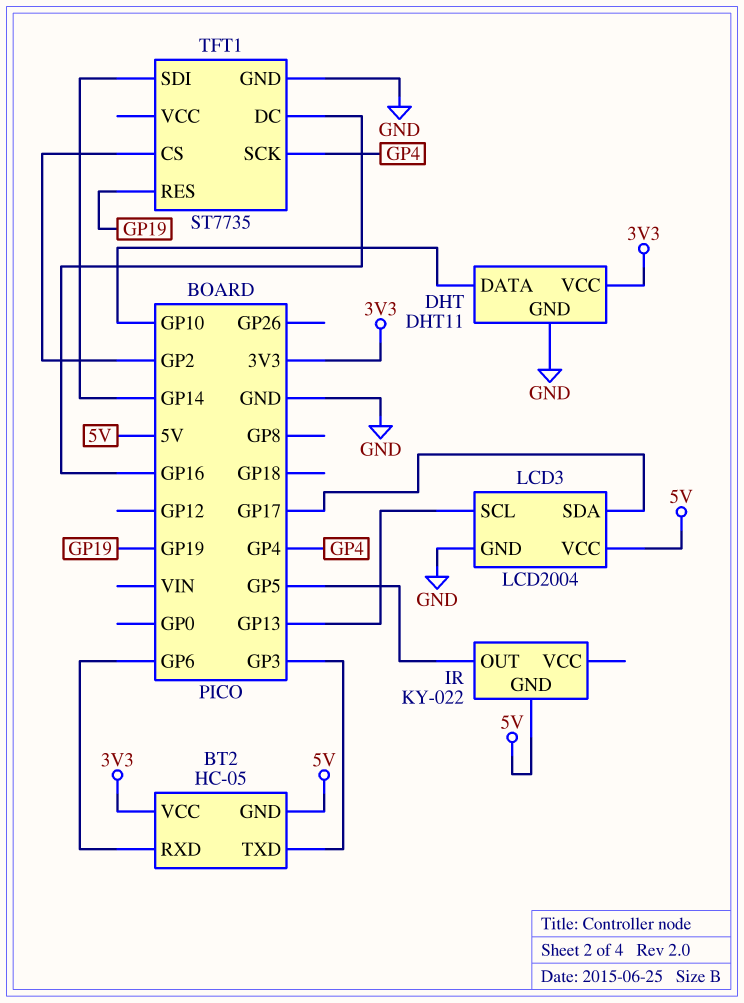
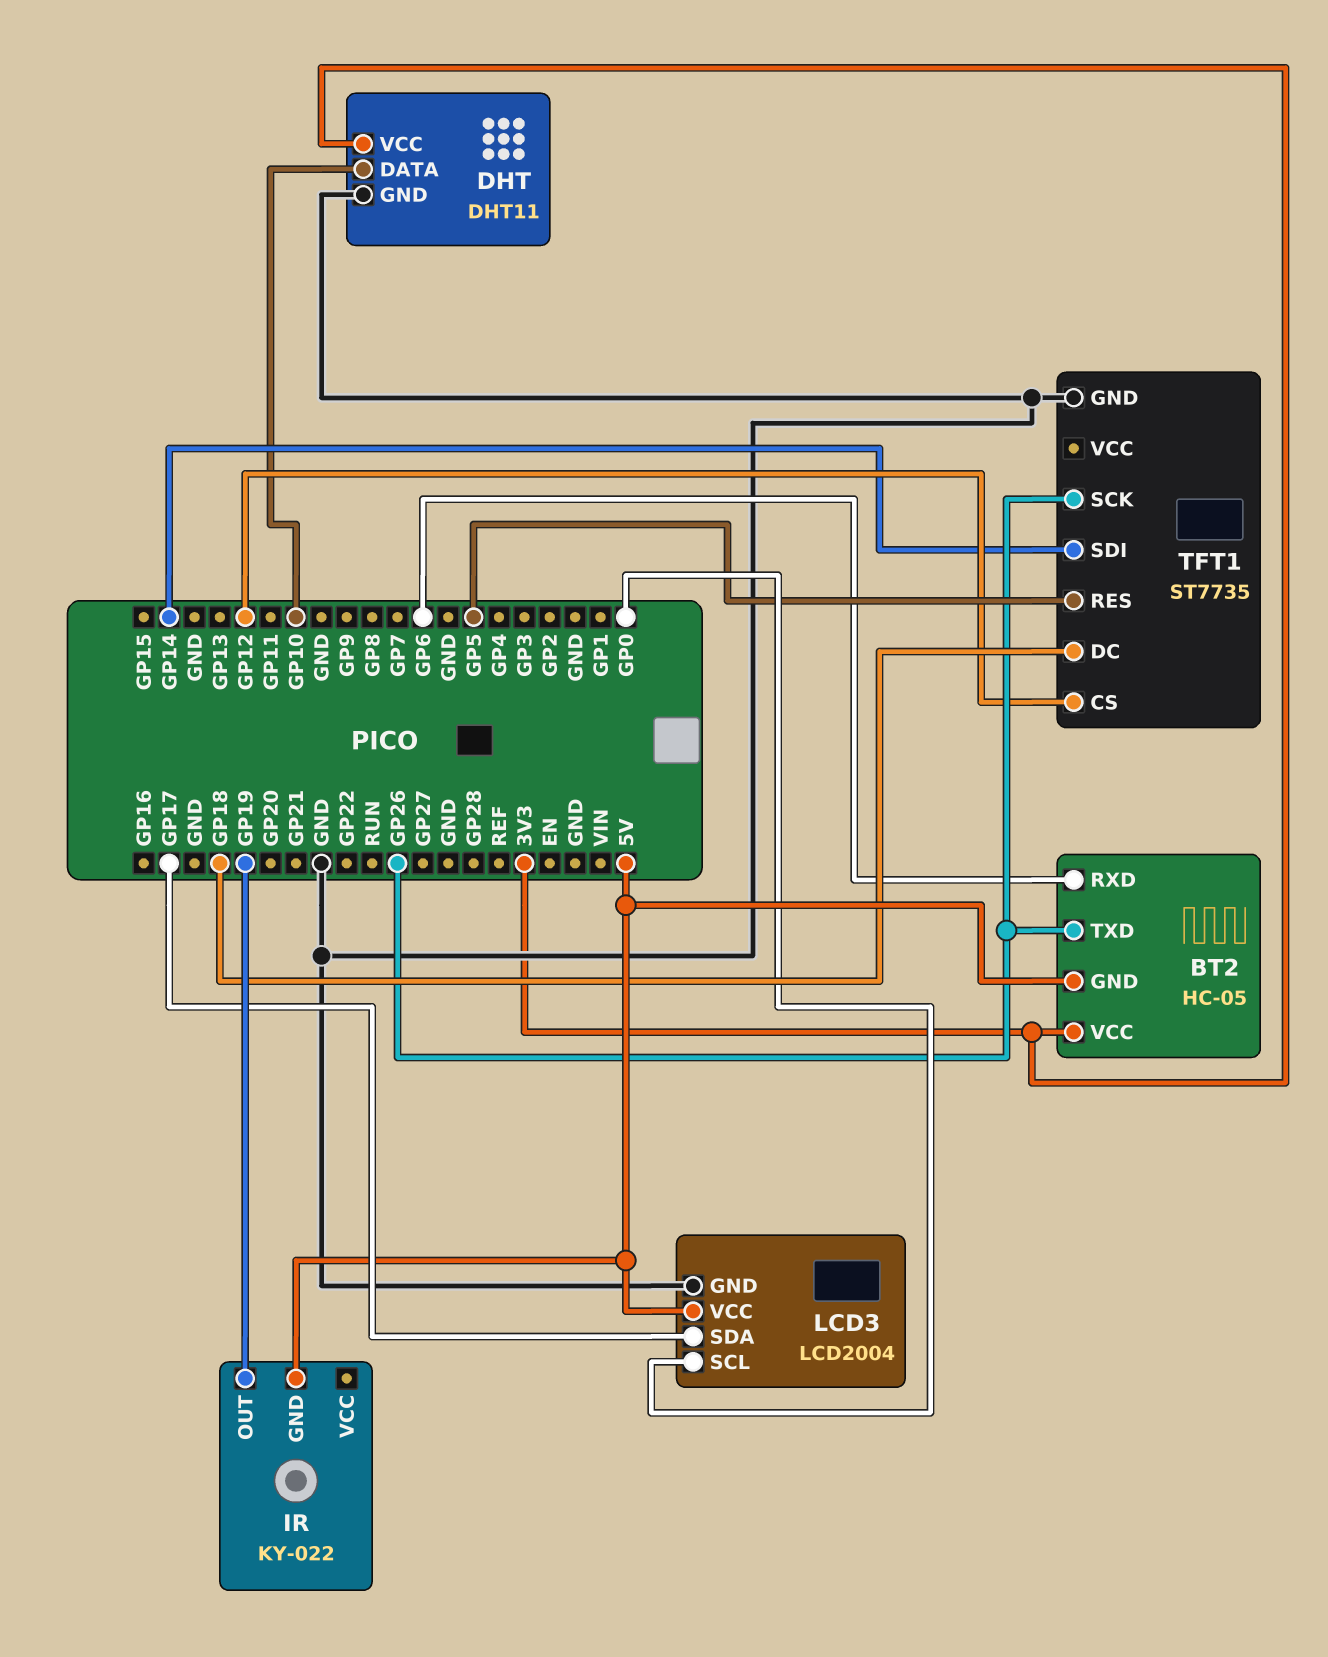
BT2 pin TXD: GP3 -> GP26
IR pin OUT: GP5 -> GP19
LCD3 pin SCL: GP13 -> GP0
TFT1 pin CS: GP2 -> GP12
TFT1 pin DC: GP16 -> GP18
TFT1 pin RES: GP19 -> GP5
TFT1 pin SCK: GP4 -> GP26

